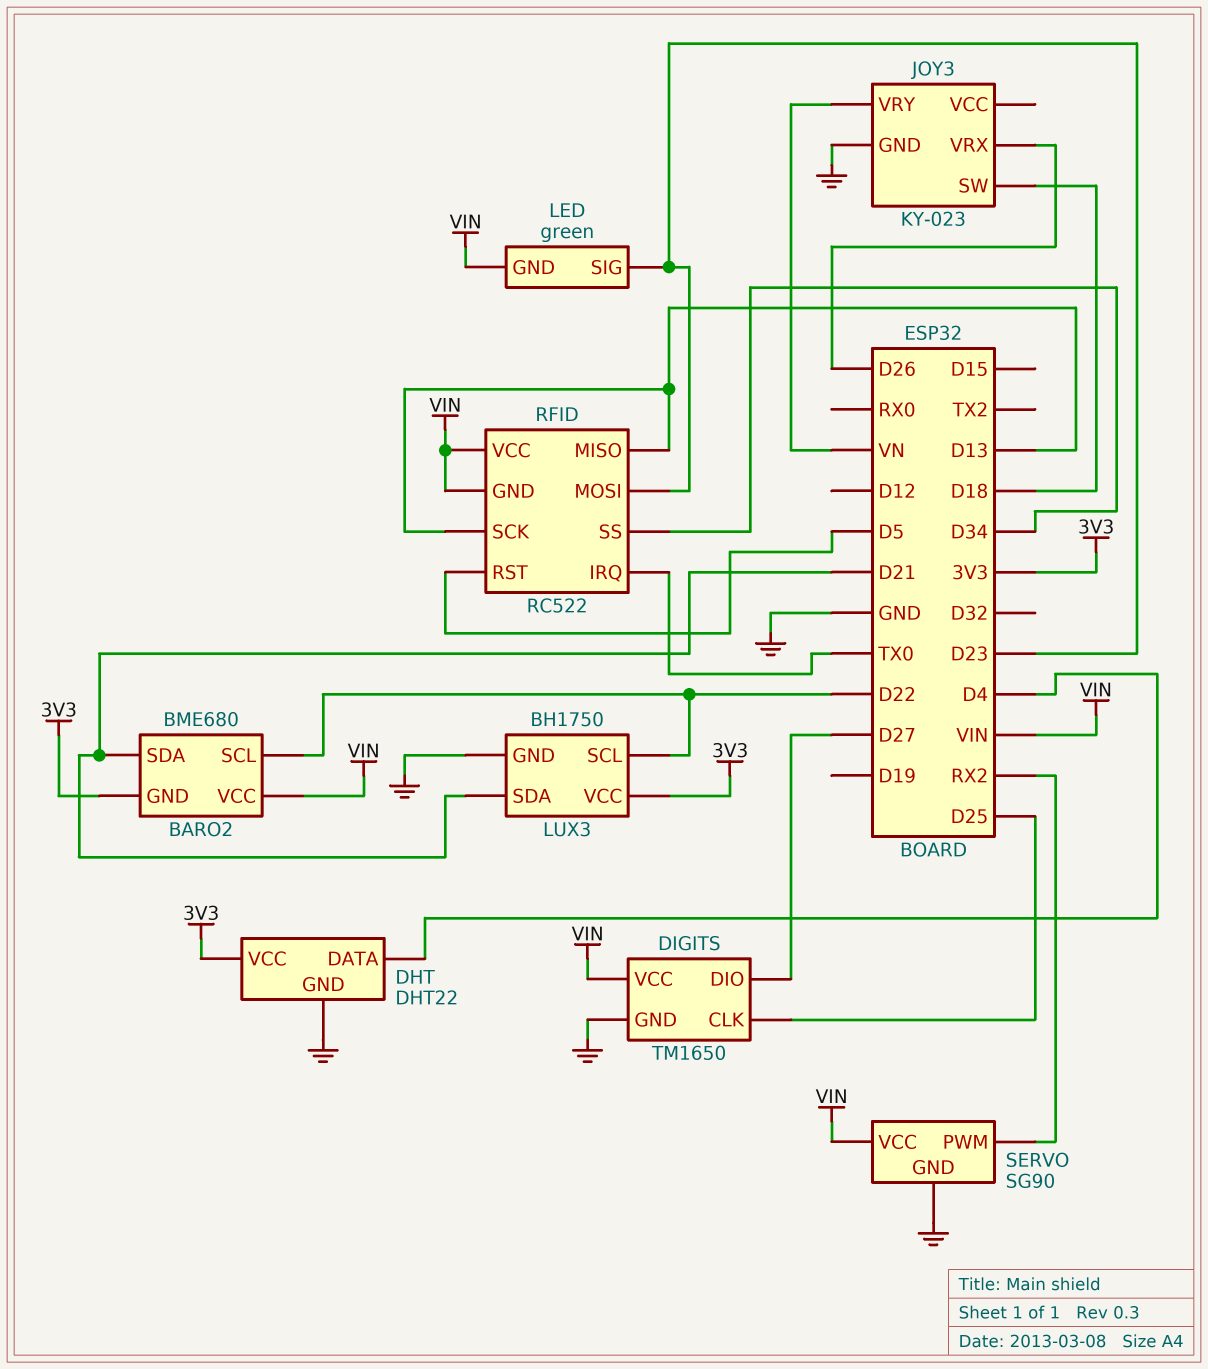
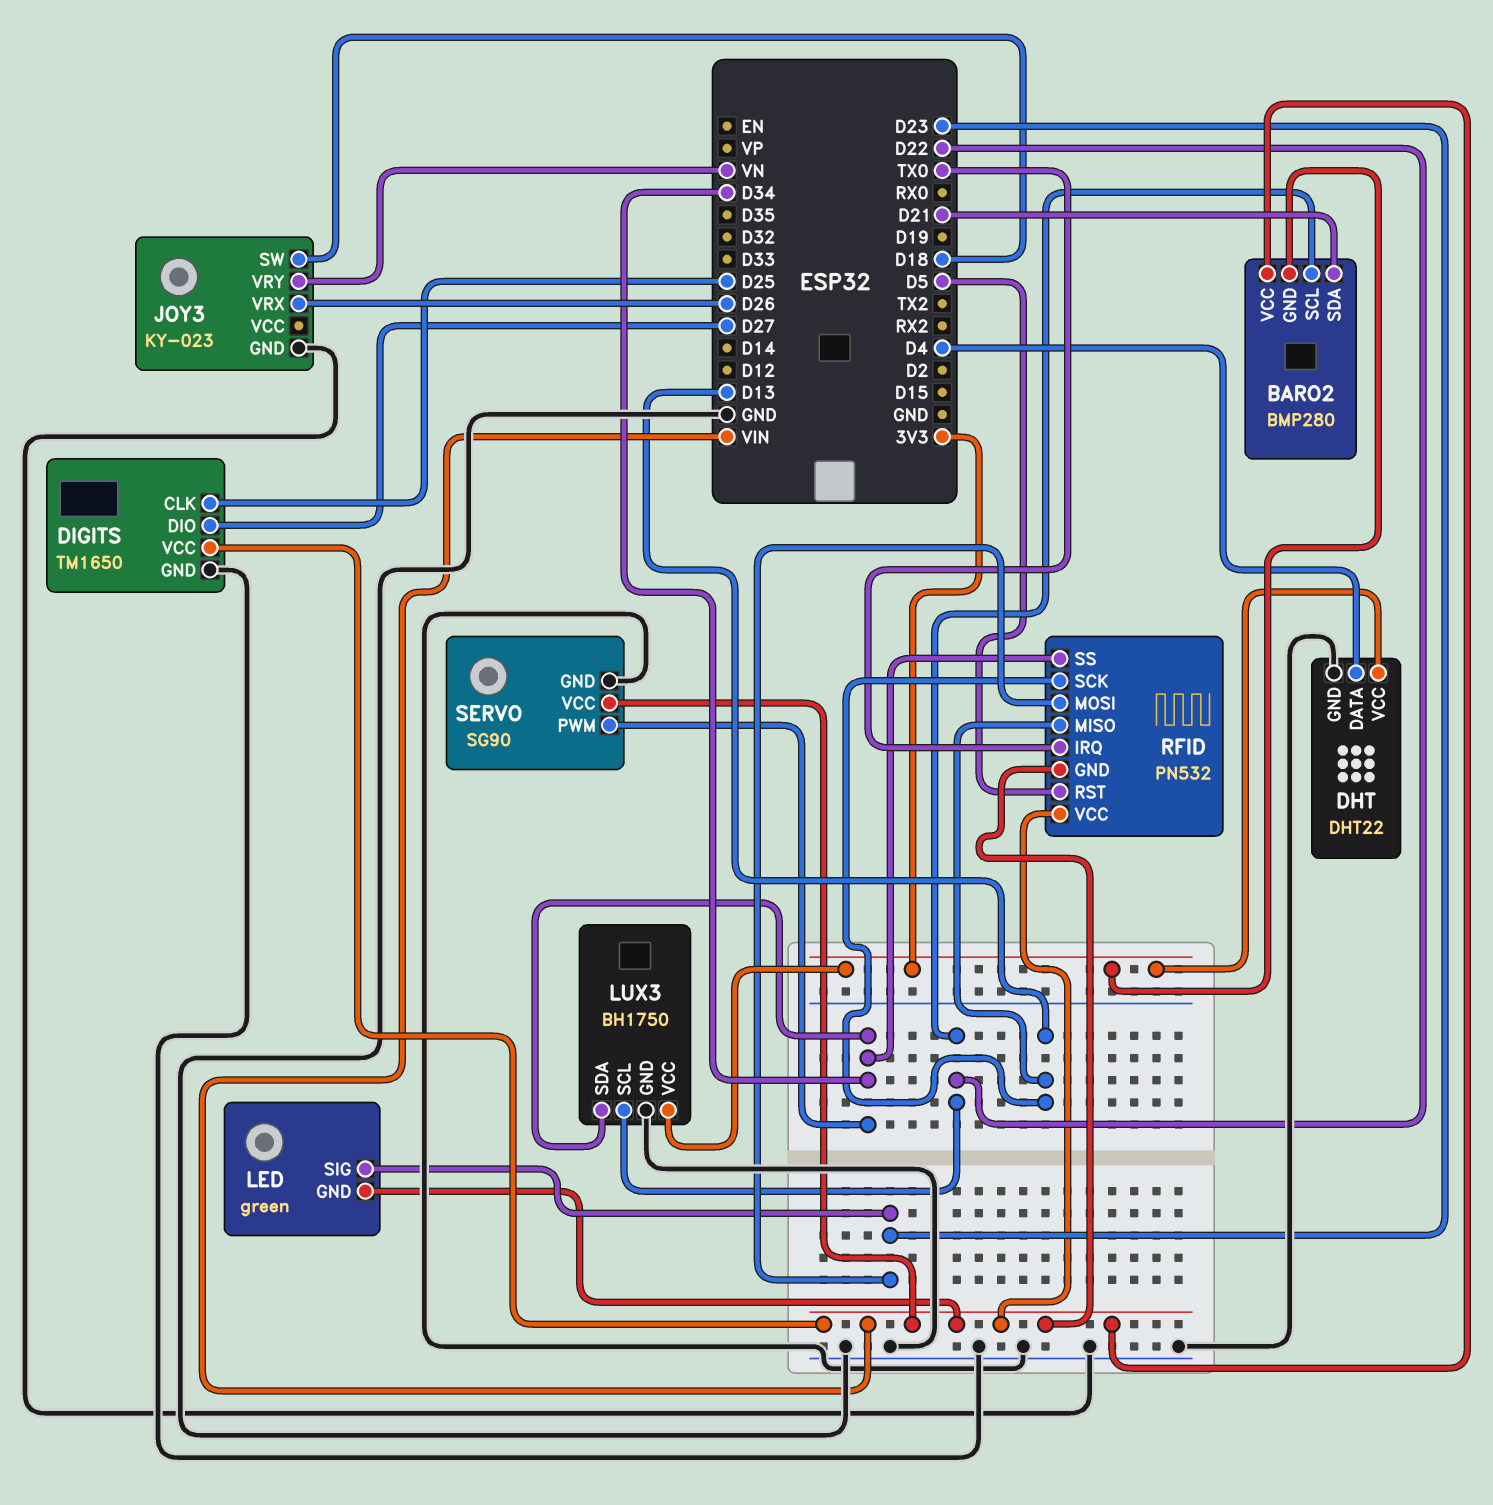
BARO2: BME680 -> BMP280
LUX3 pin SDA: D21 -> D34
RFID: RC522 -> PN532
SERVO pin PWM: RX2 -> D34

